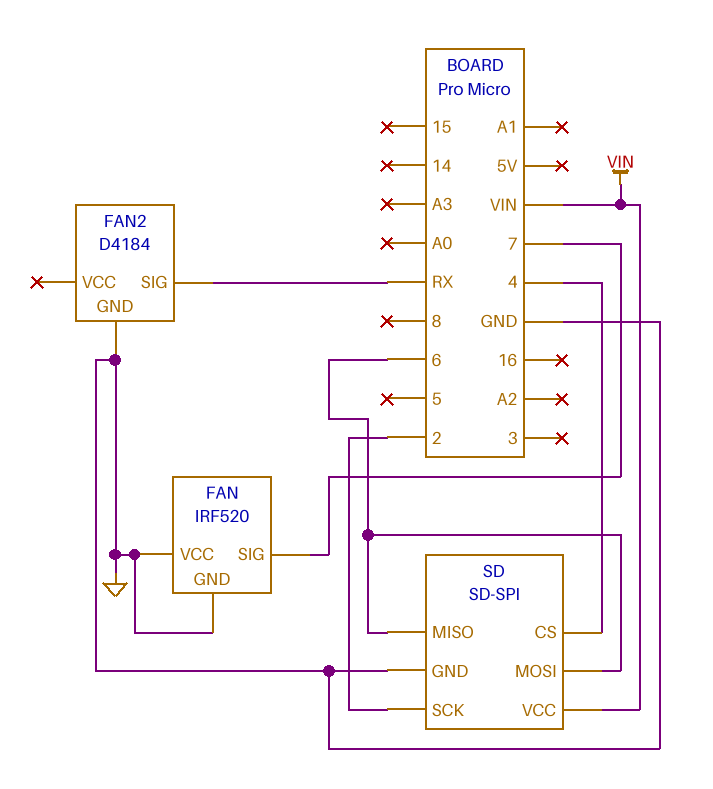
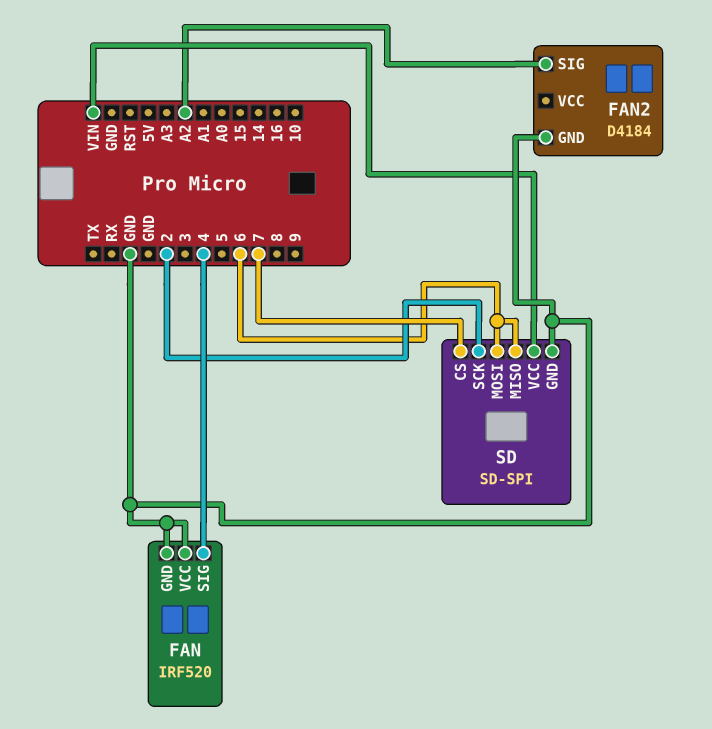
FAN pin SIG: 7 -> 4
FAN2 pin SIG: RX -> A2
SD pin CS: 4 -> 7

